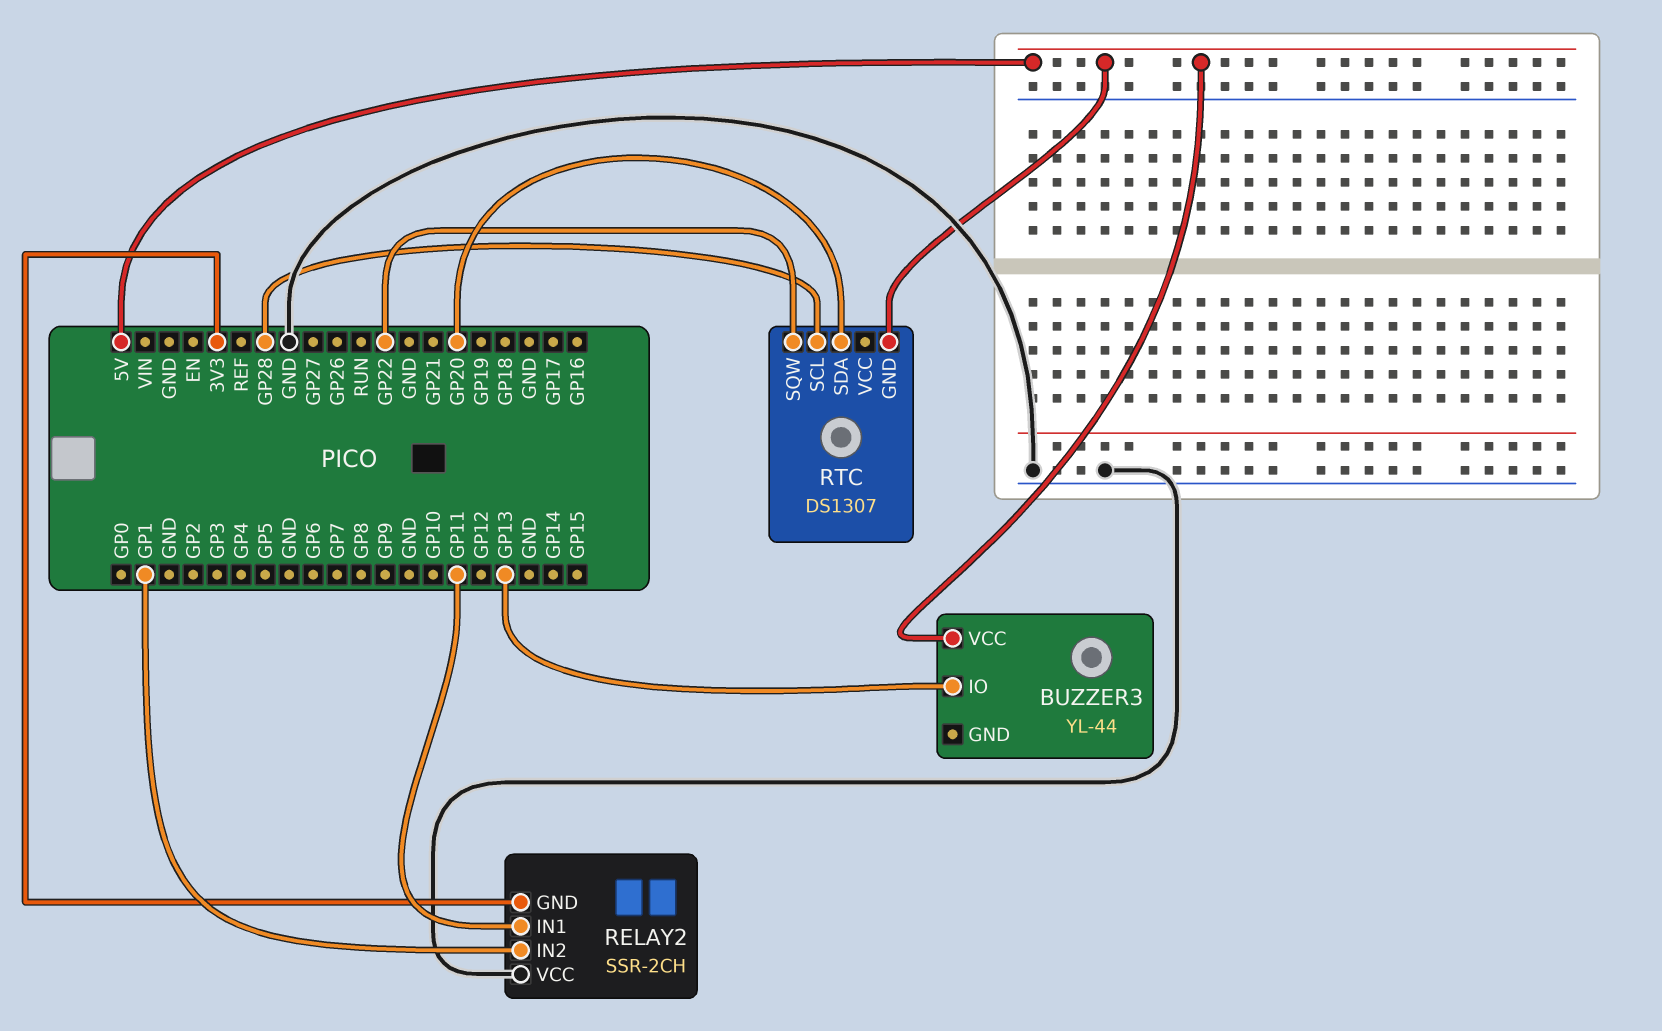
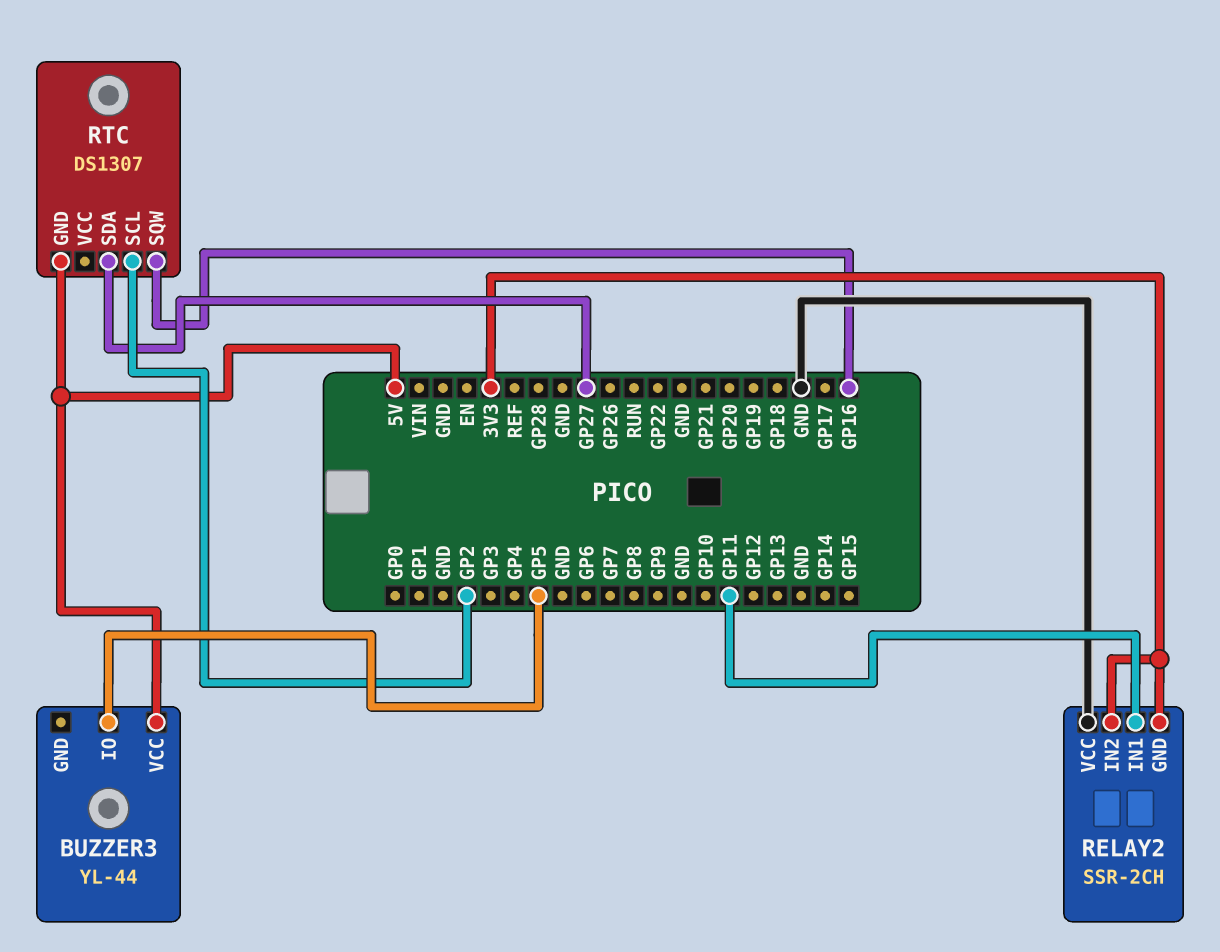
BUZZER3 pin IO: GP13 -> GP5
RELAY2 pin IN2: GP1 -> 3V3
RTC pin SCL: GP28 -> GP2
RTC pin SDA: GP20 -> GP27
RTC pin SQW: GP22 -> GP16

